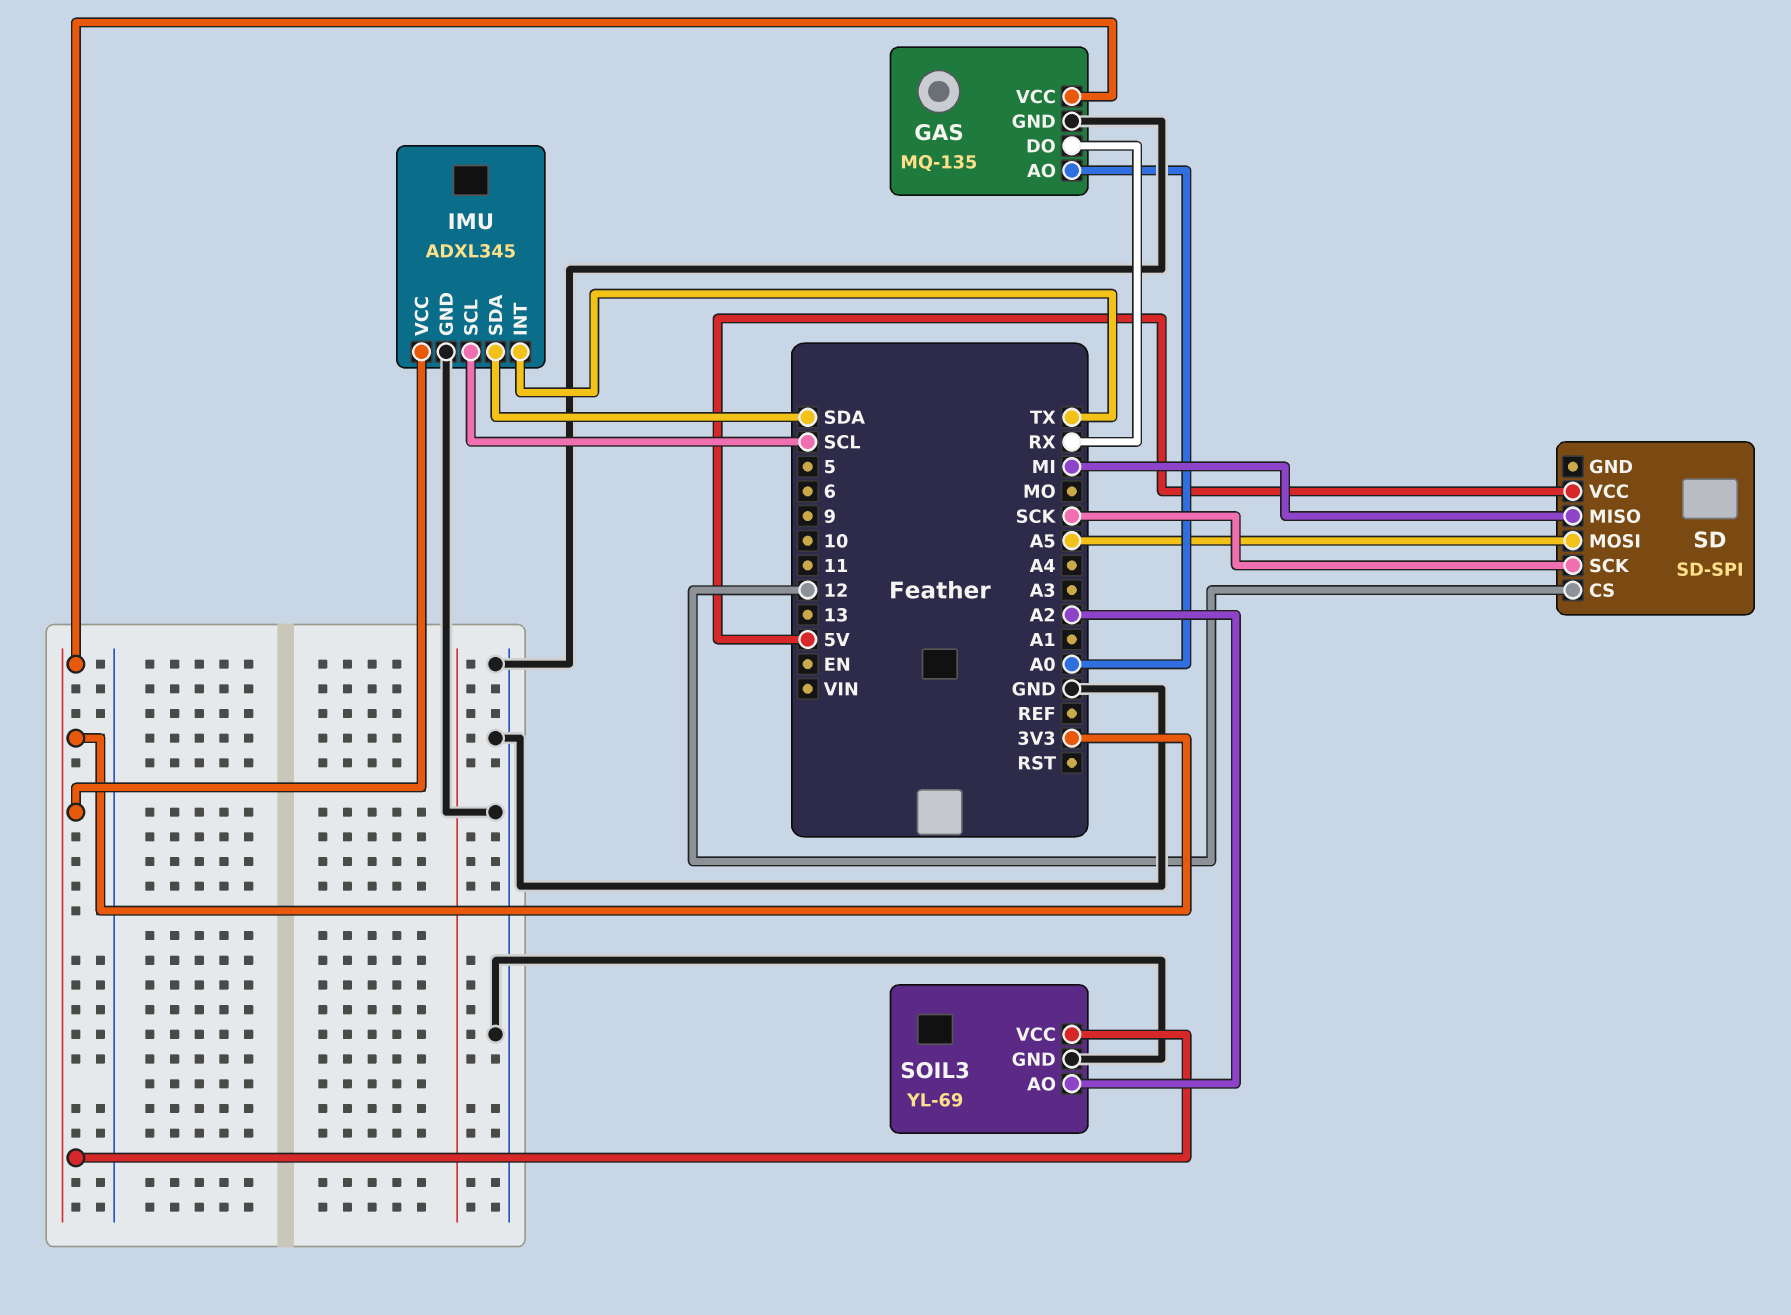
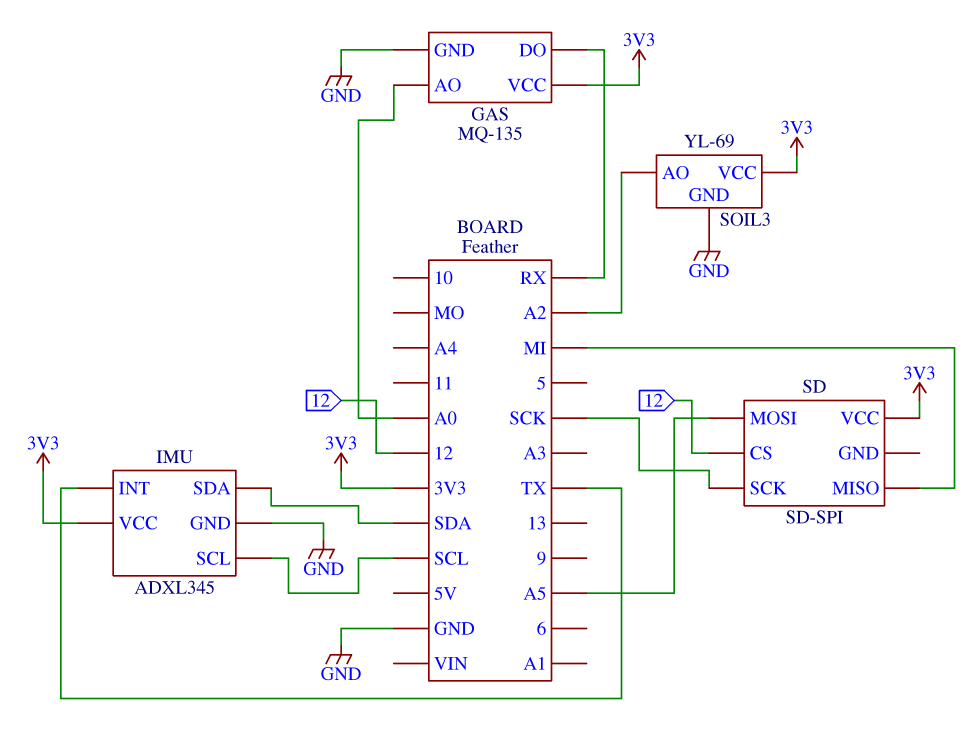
SD pin VCC: 5V -> 3V3

